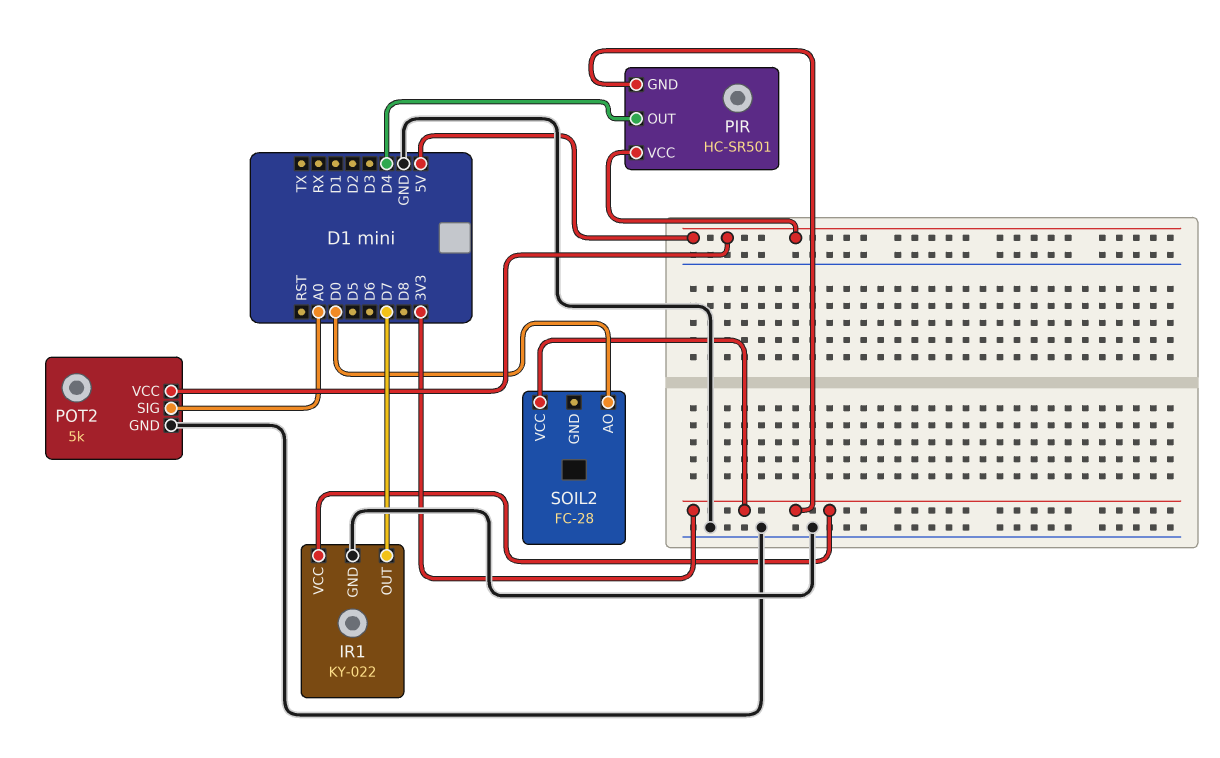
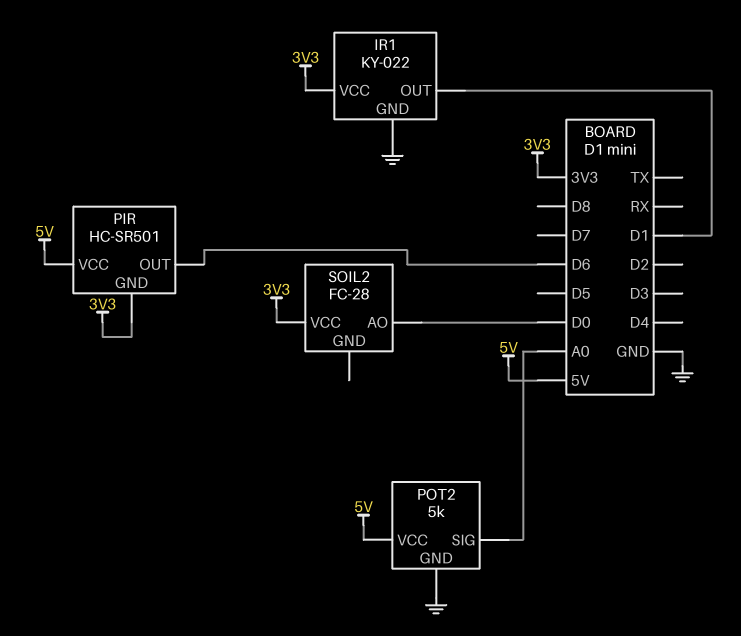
IR1 pin OUT: D7 -> D1
PIR pin OUT: D4 -> D6

